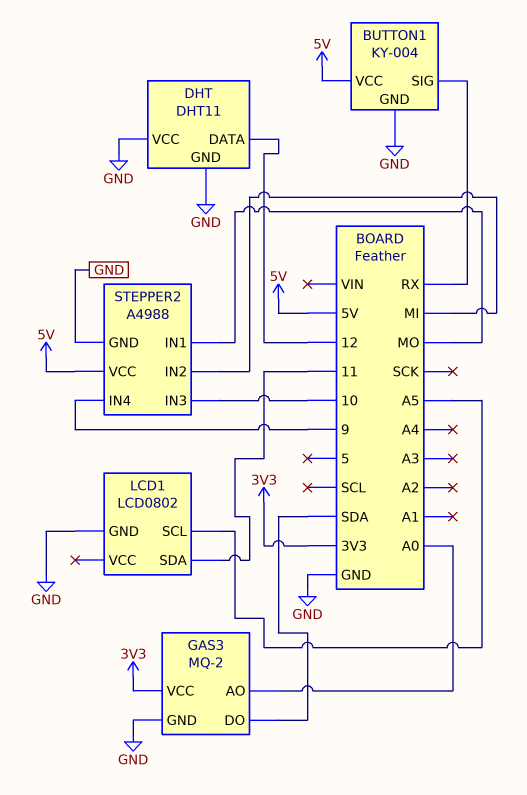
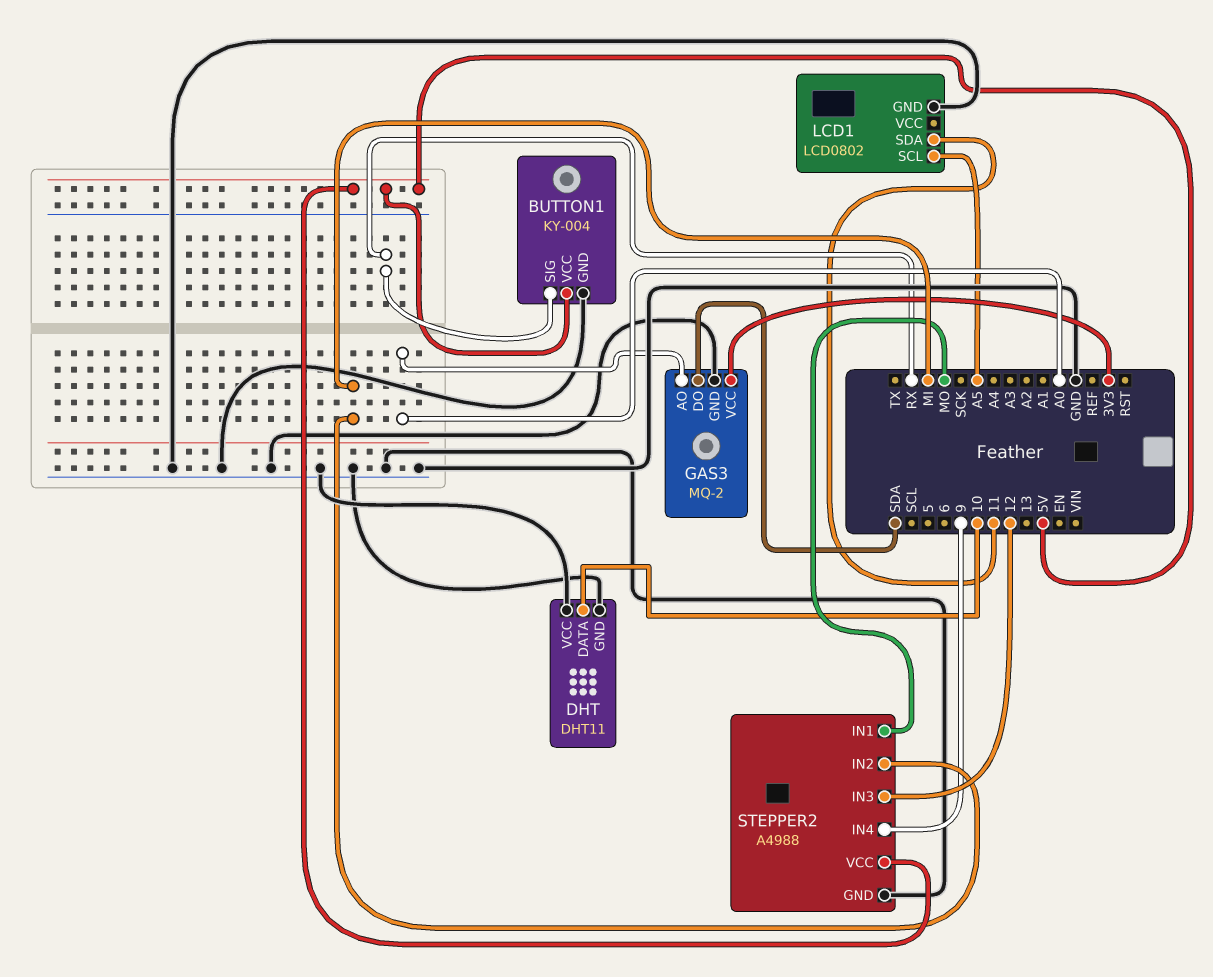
DHT pin DATA: 12 -> 10
STEPPER2 pin IN3: 10 -> 12

